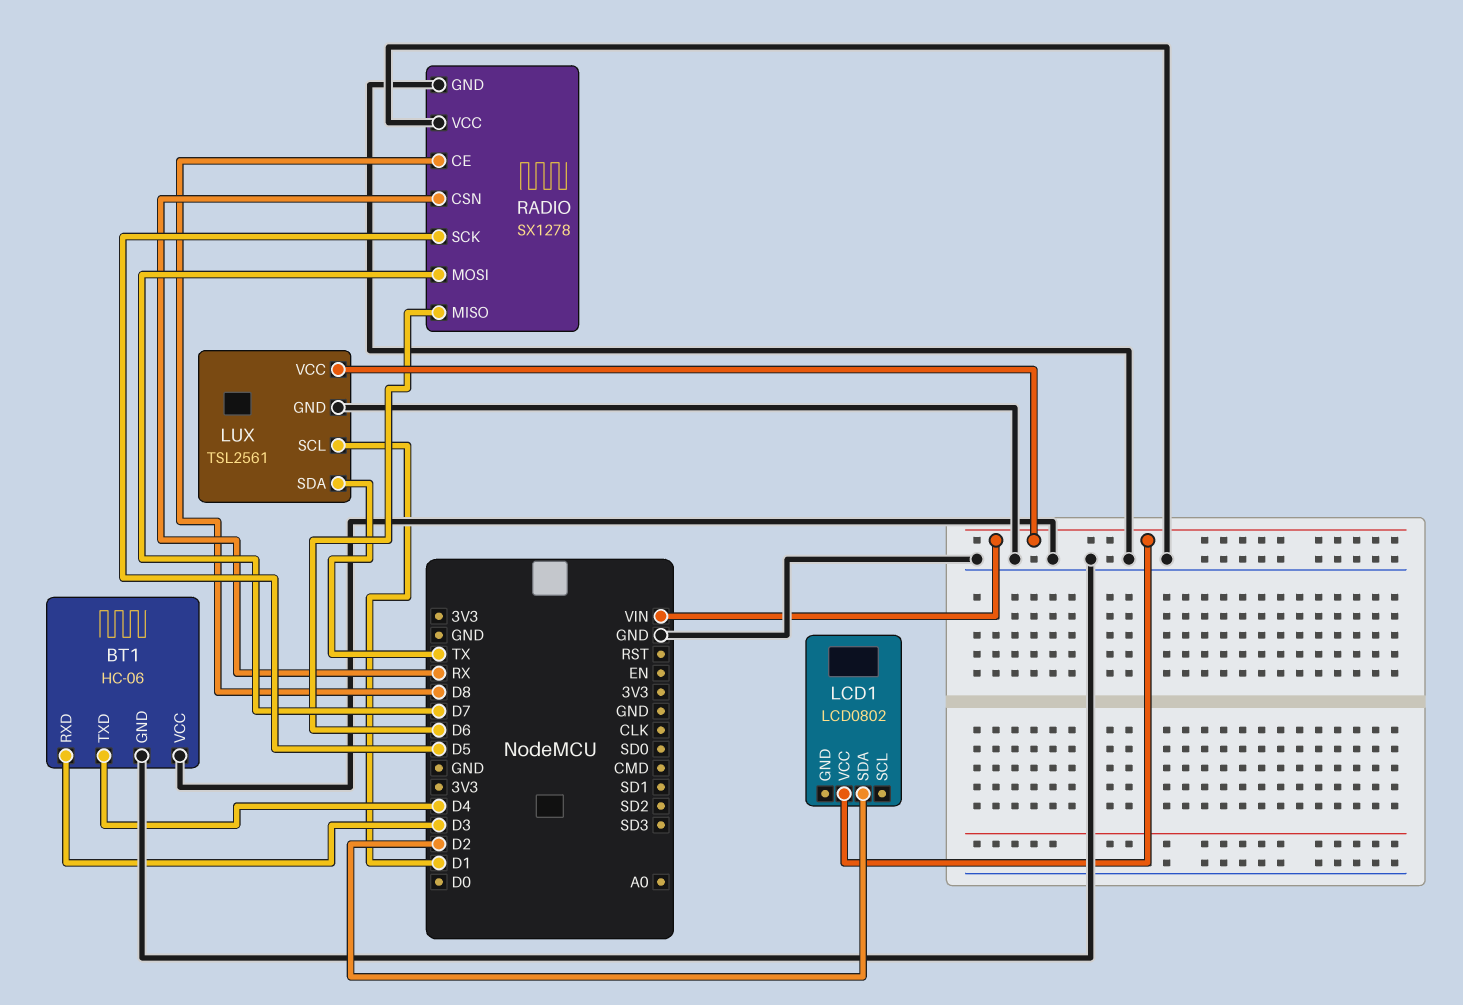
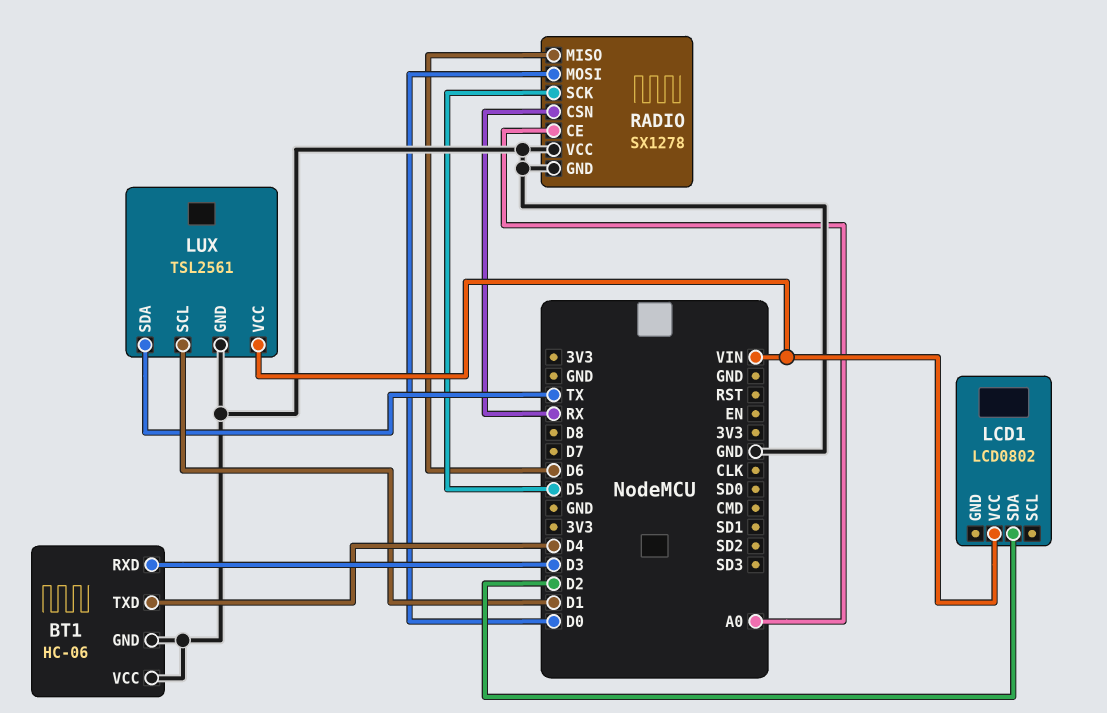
RADIO pin CE: D8 -> A0
RADIO pin MOSI: D7 -> D0

